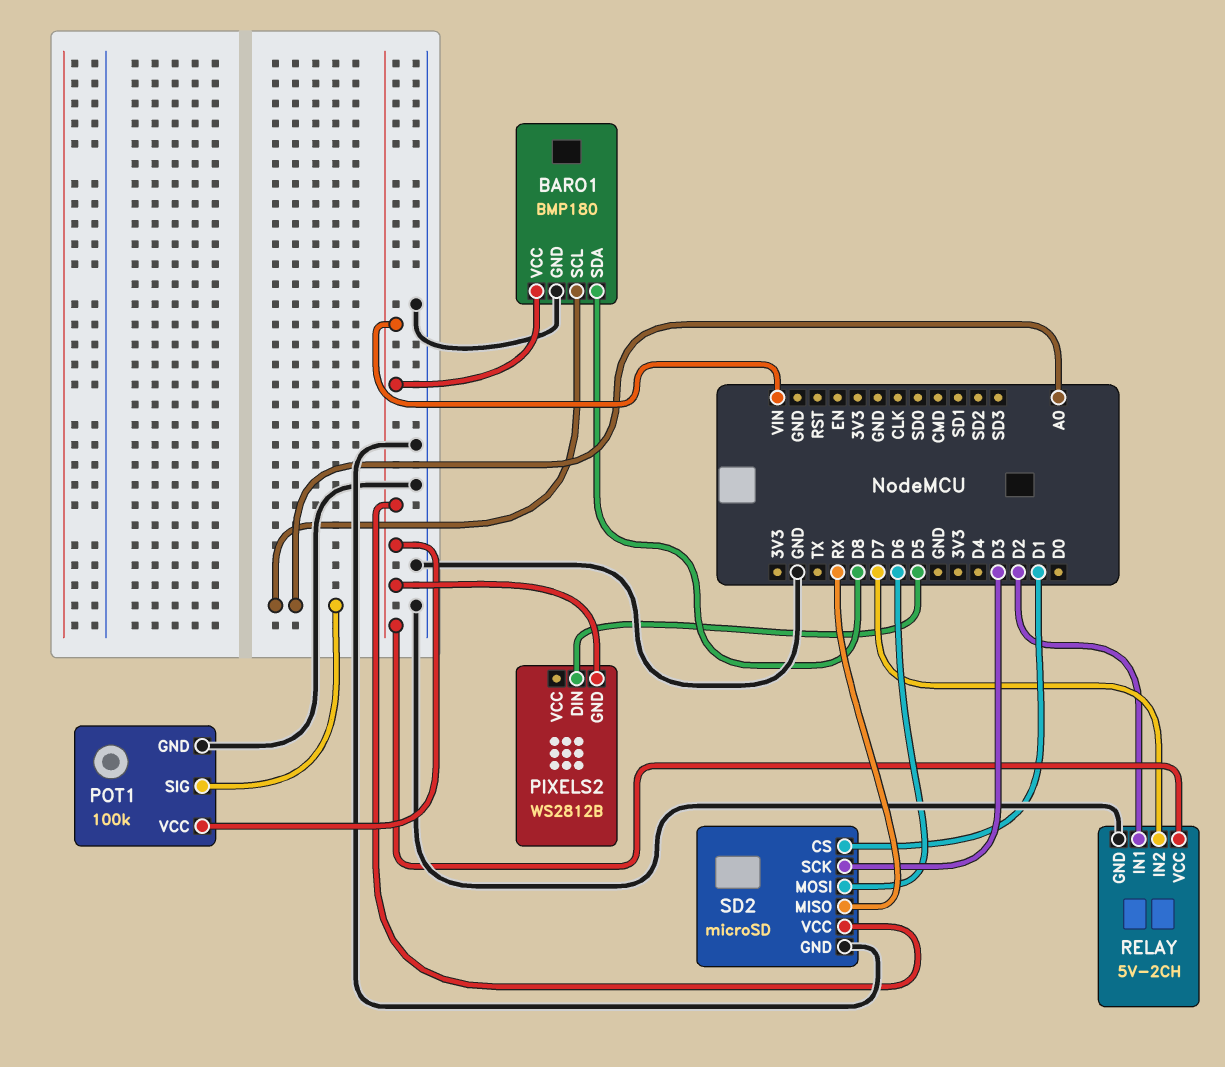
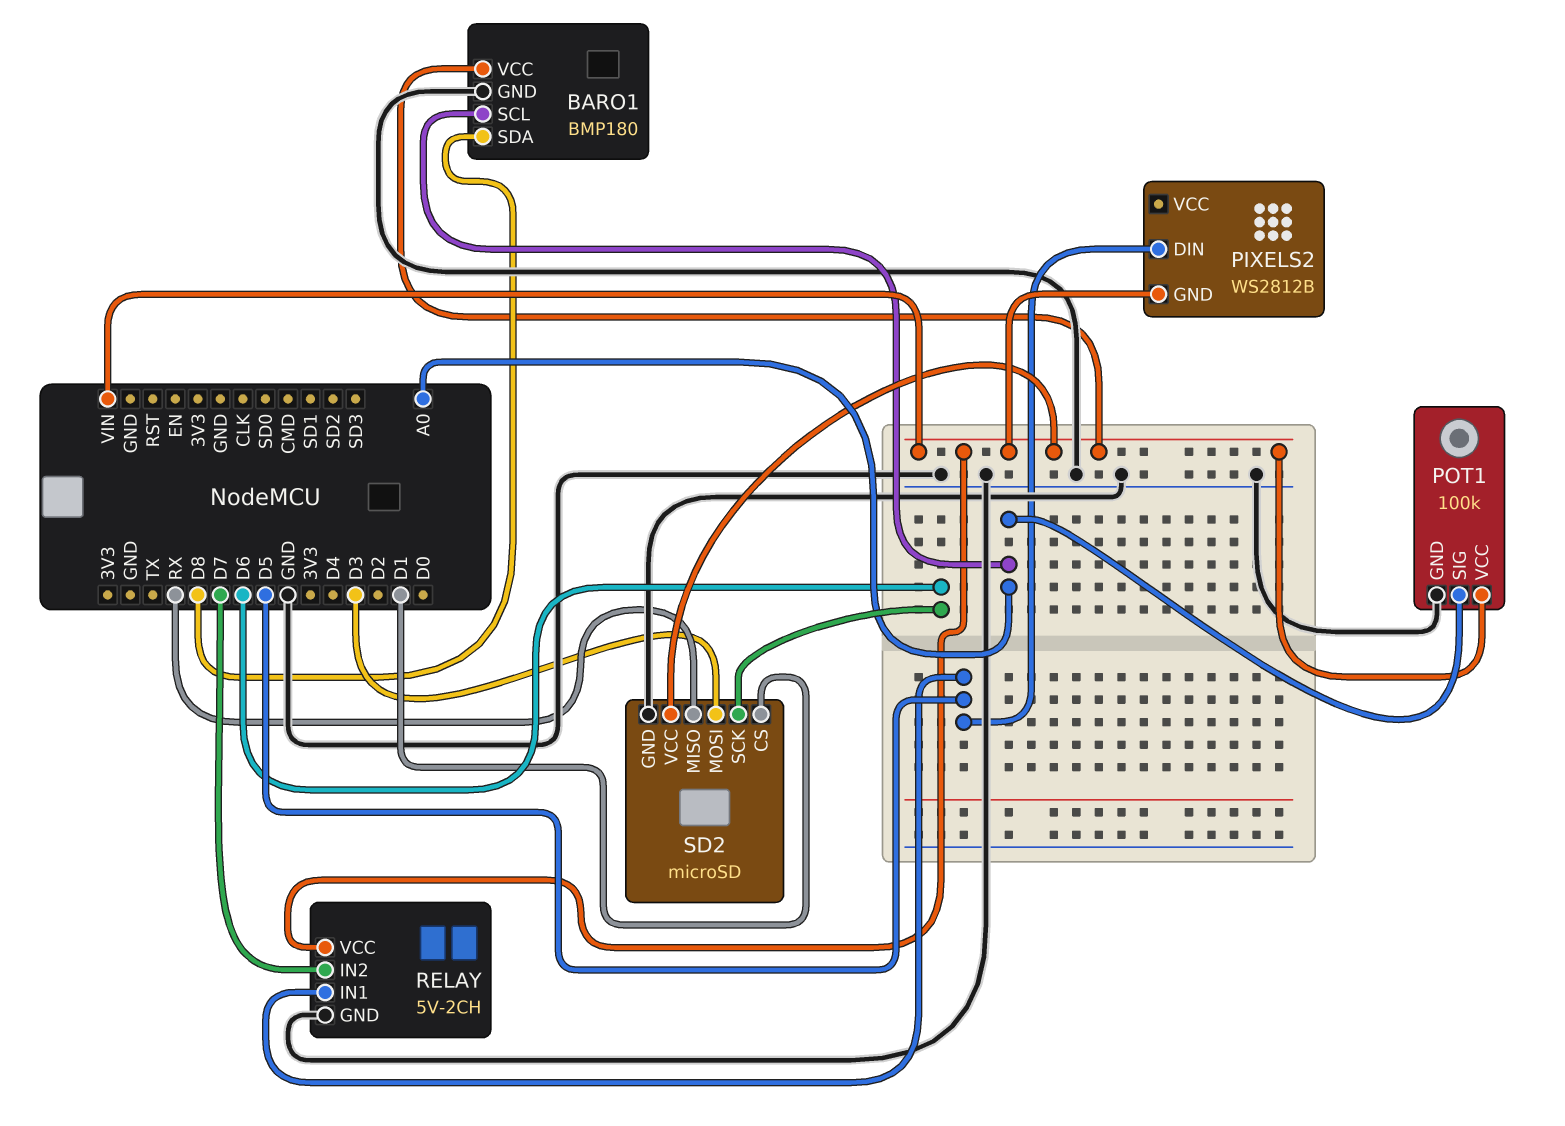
RELAY pin IN1: D2 -> D5
SD2 pin MOSI: D6 -> D3
SD2 pin SCK: D3 -> D6

